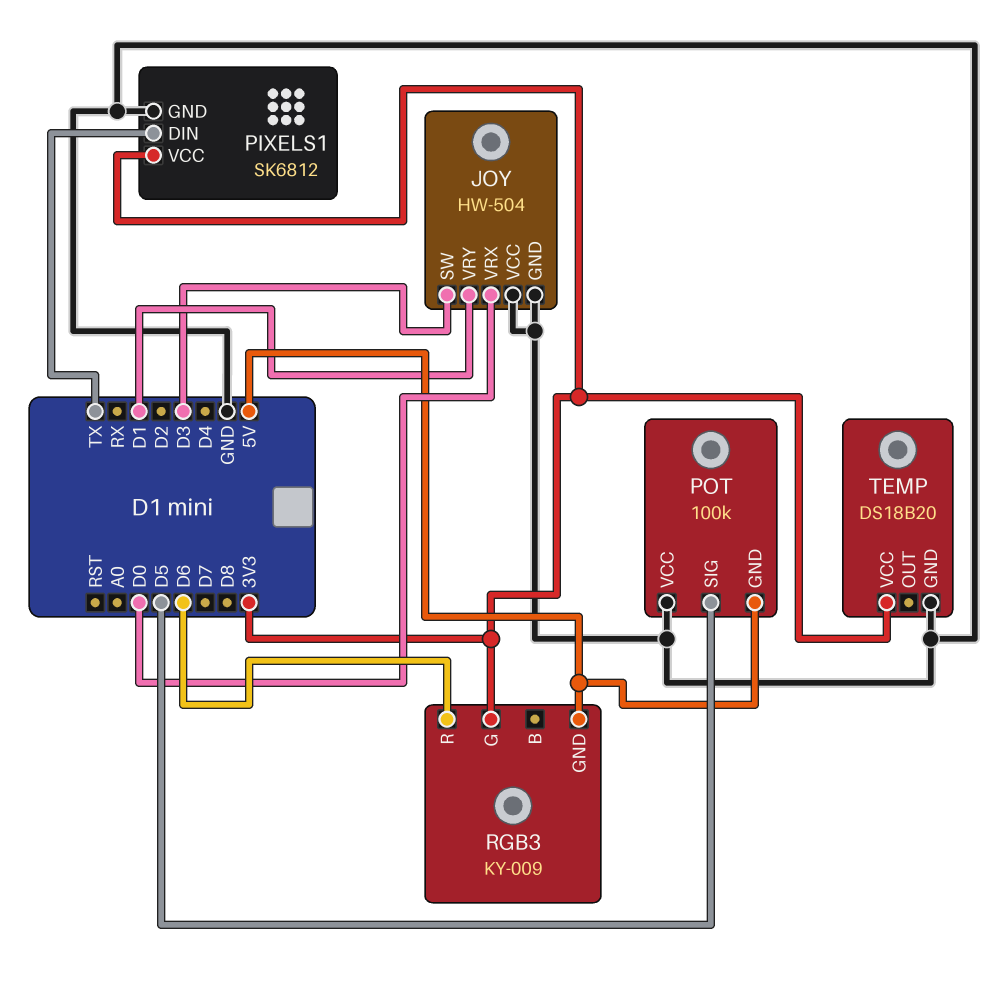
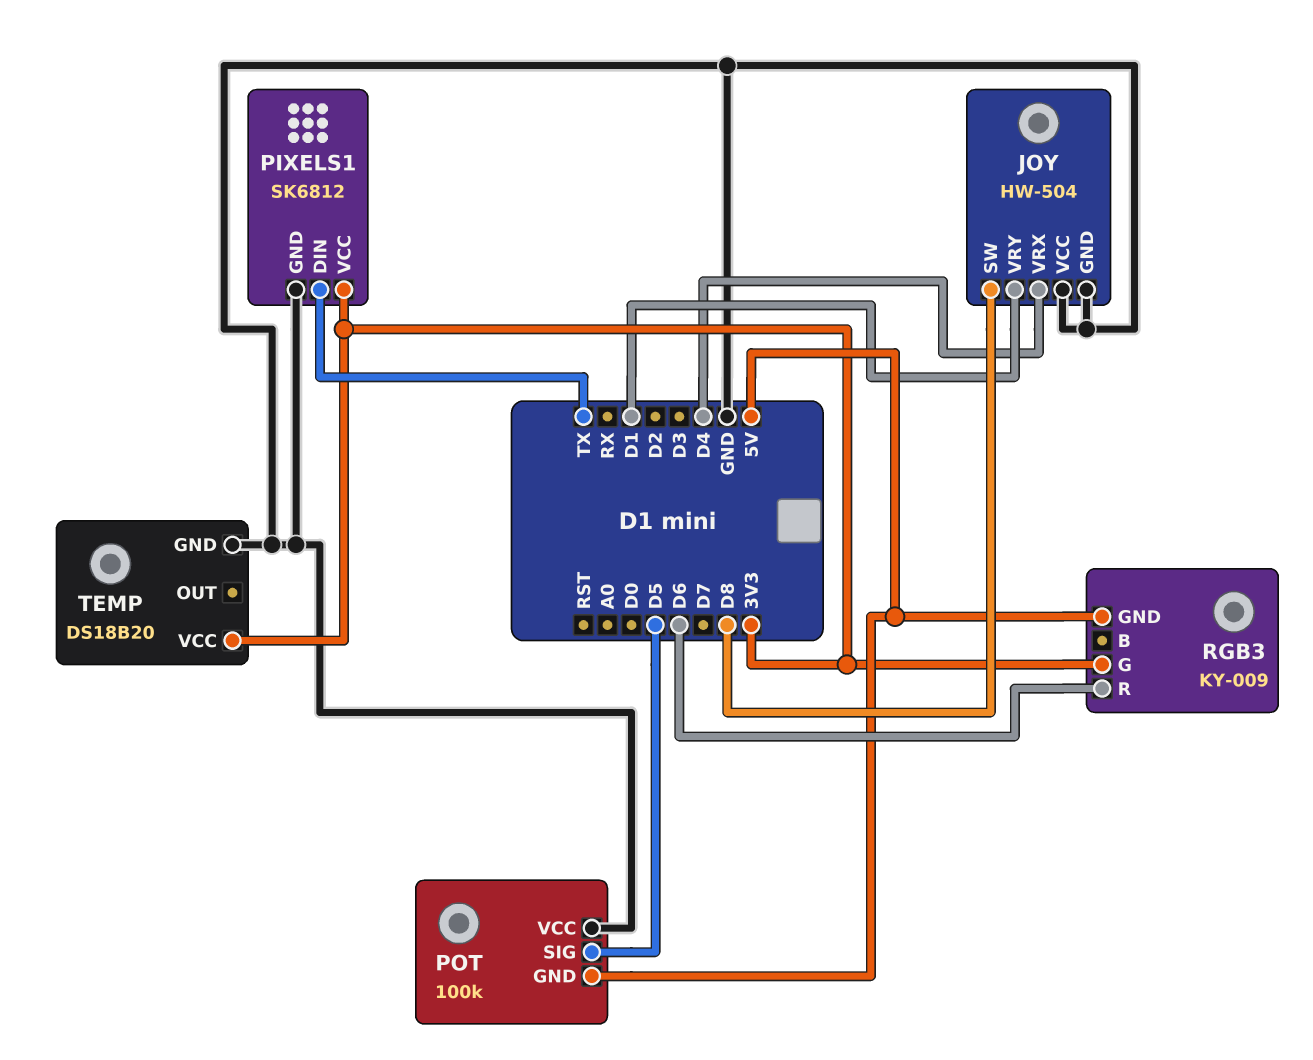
JOY pin SW: D3 -> D8
JOY pin VRX: D0 -> D4

